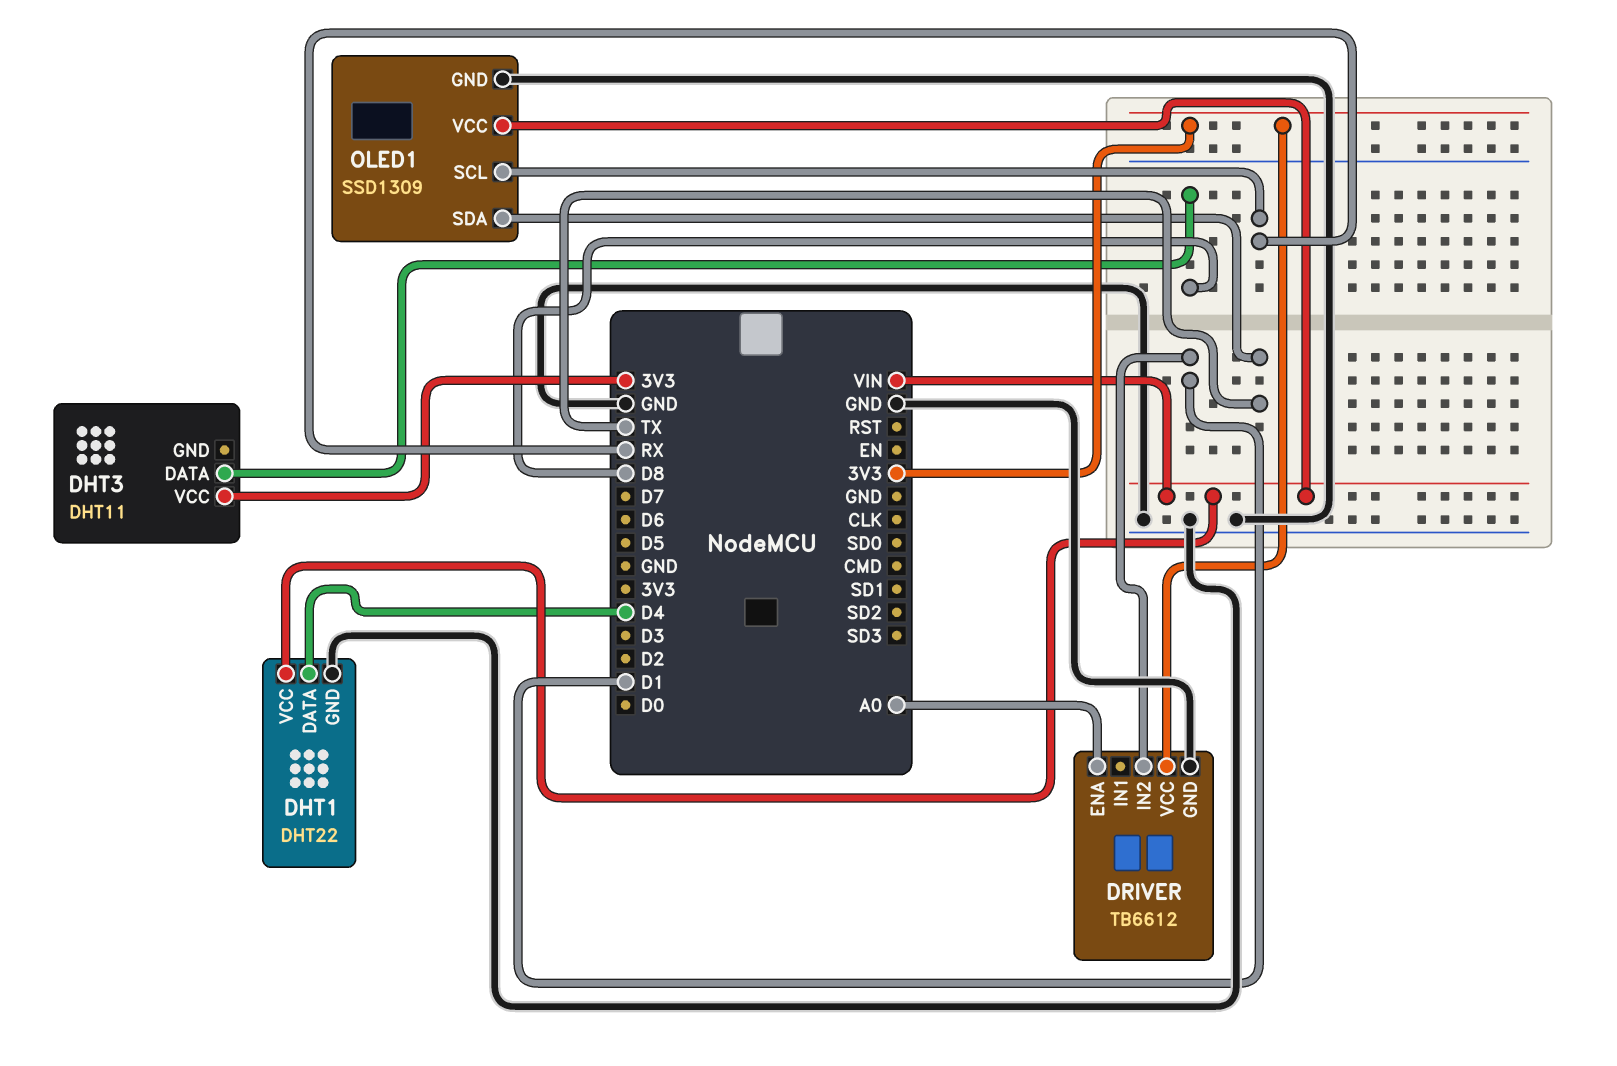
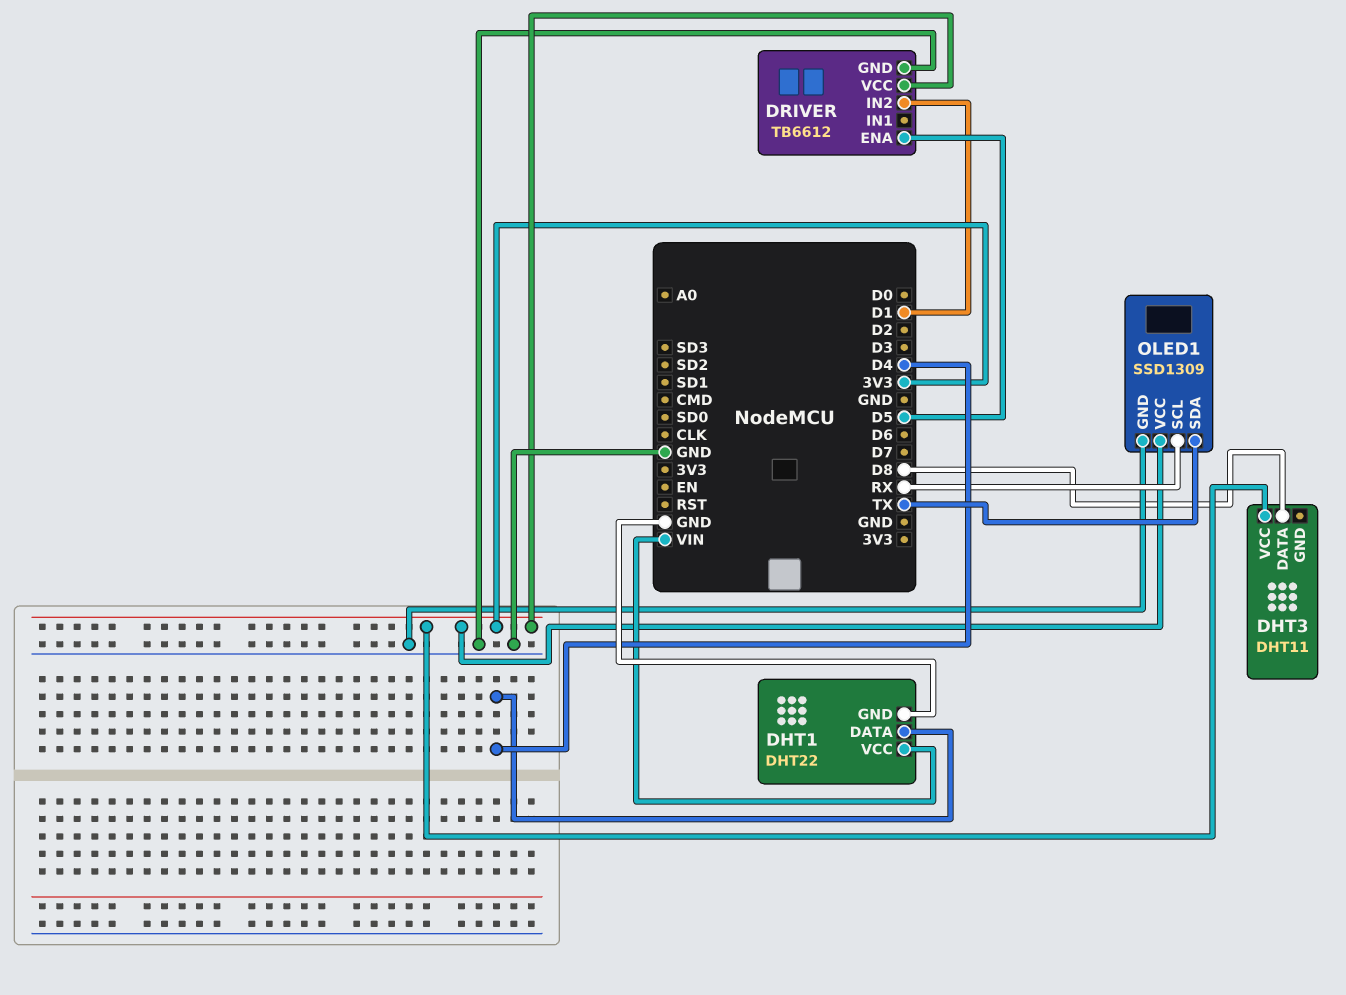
DRIVER pin ENA: A0 -> D5
OLED1 pin VCC: VIN -> 3V3

